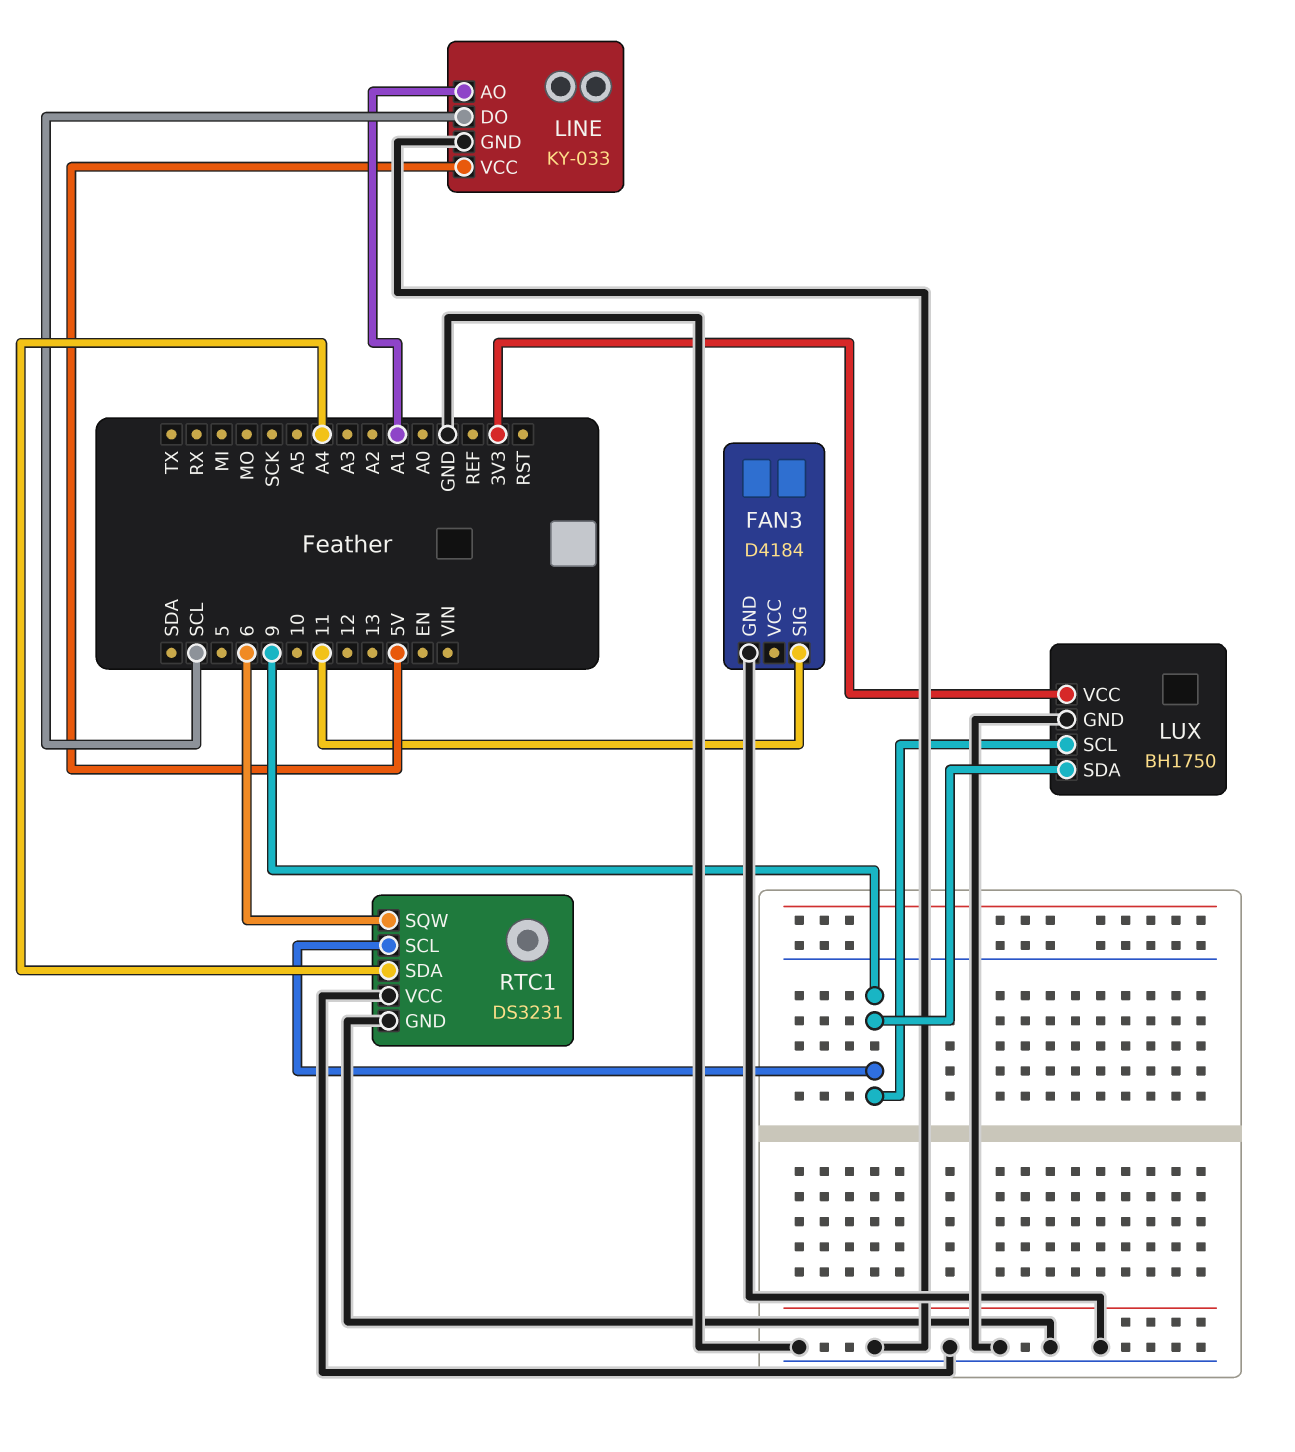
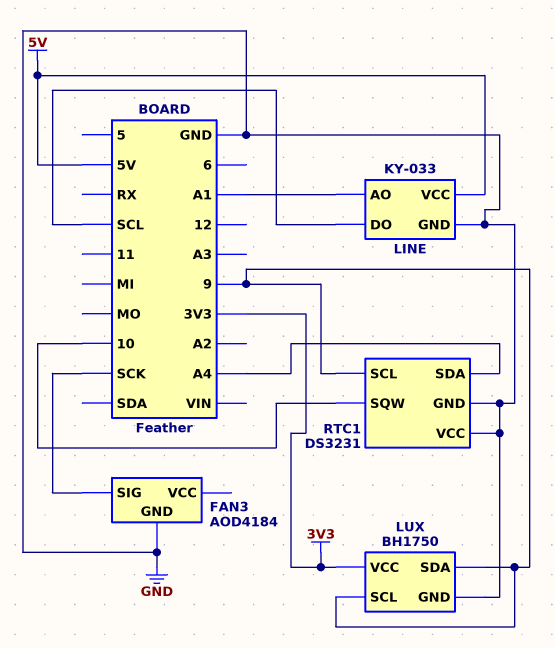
FAN3: D4184 -> AOD4184
FAN3 pin SIG: 11 -> SCK
RTC1 pin SQW: 6 -> 10

